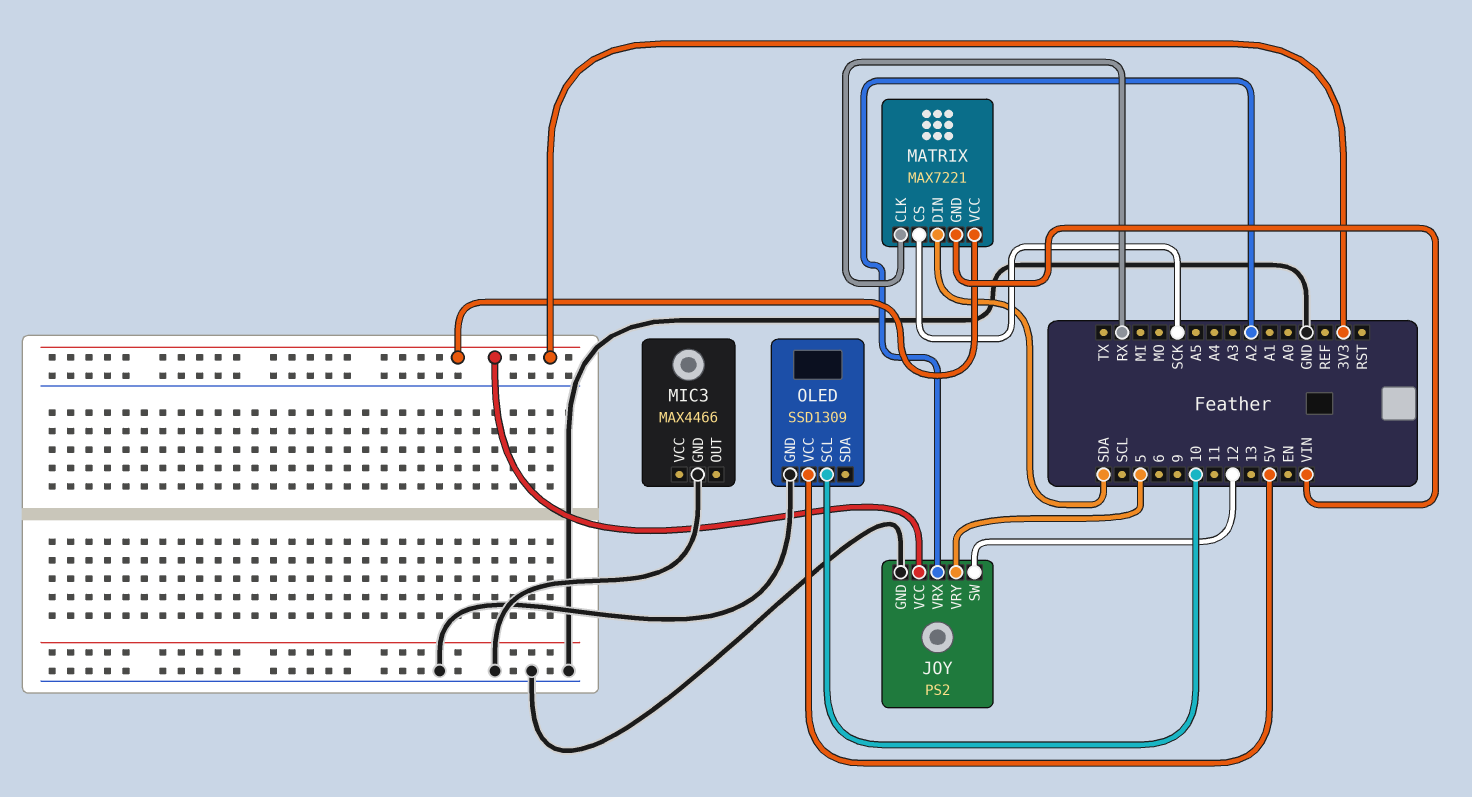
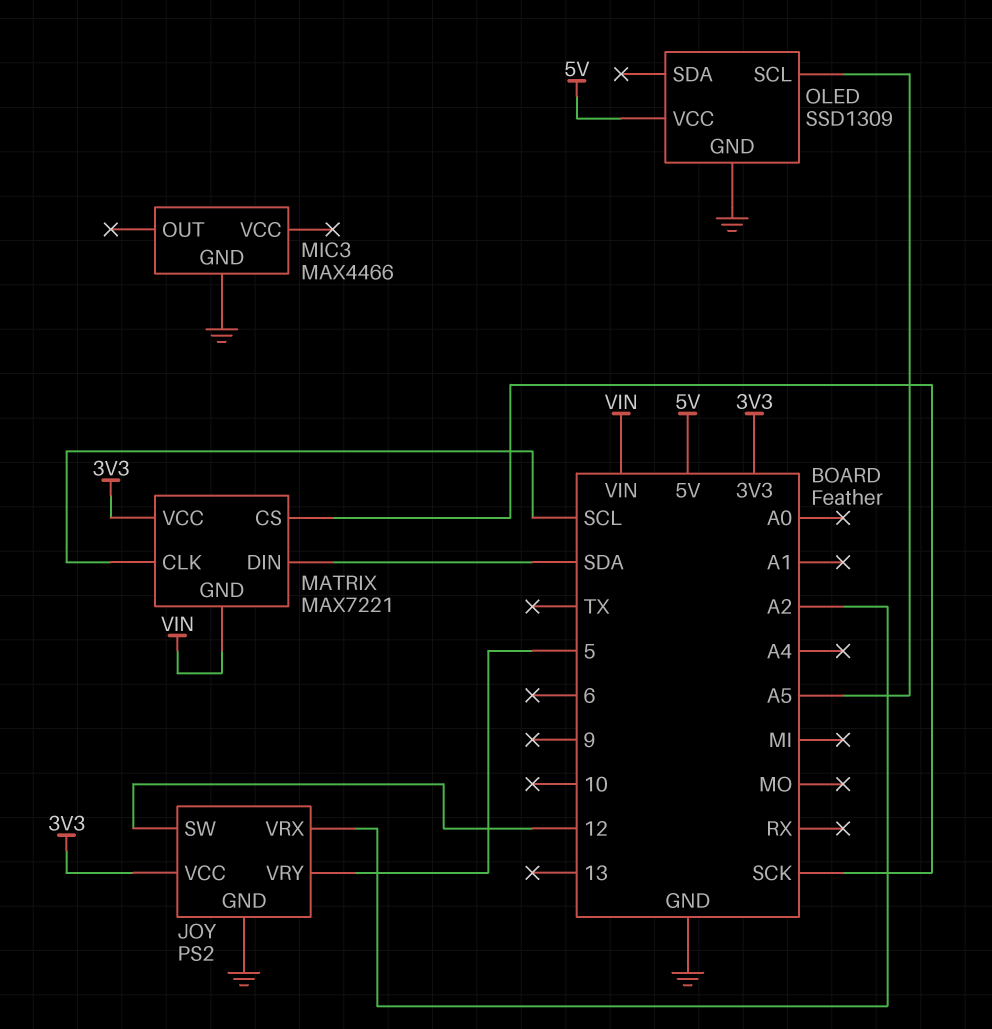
MATRIX pin CLK: RX -> SCL
OLED pin SCL: 10 -> A5

